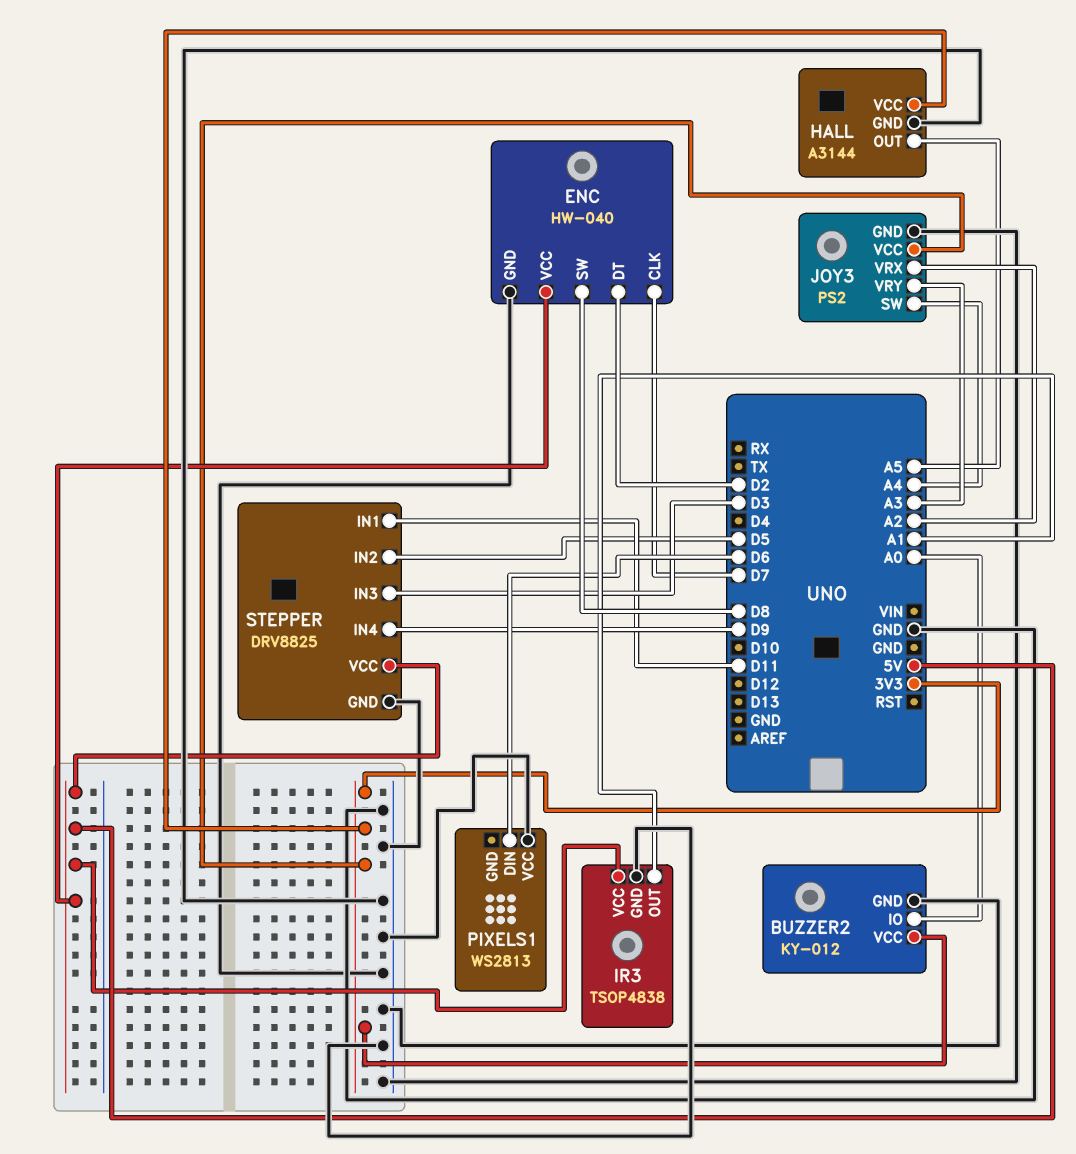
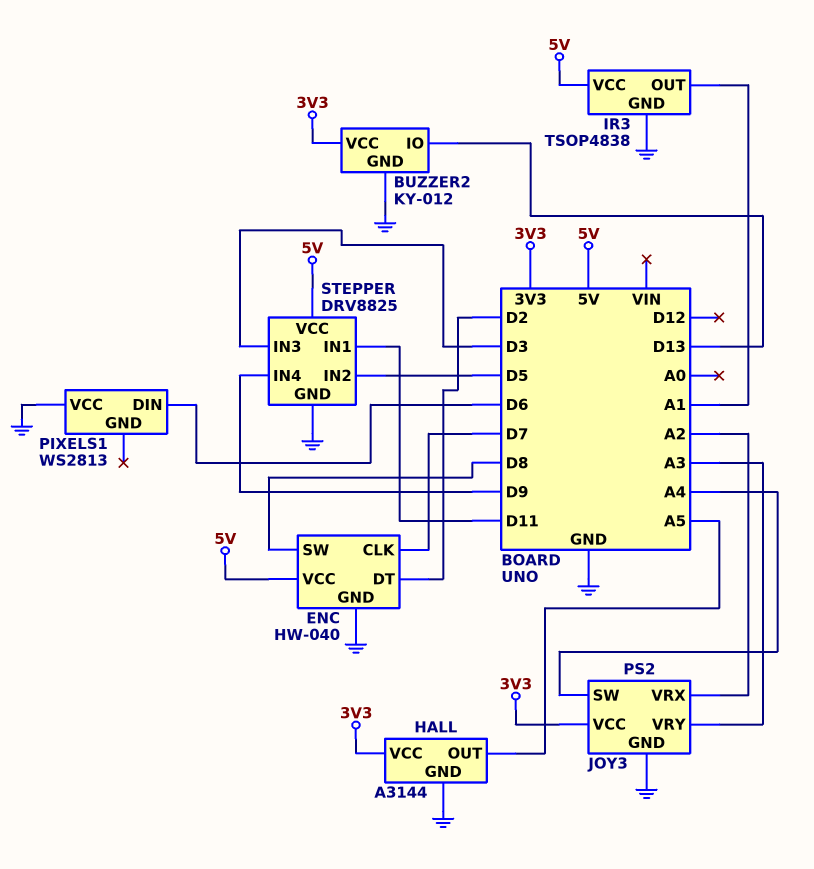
BUZZER2 pin IO: A0 -> D13

